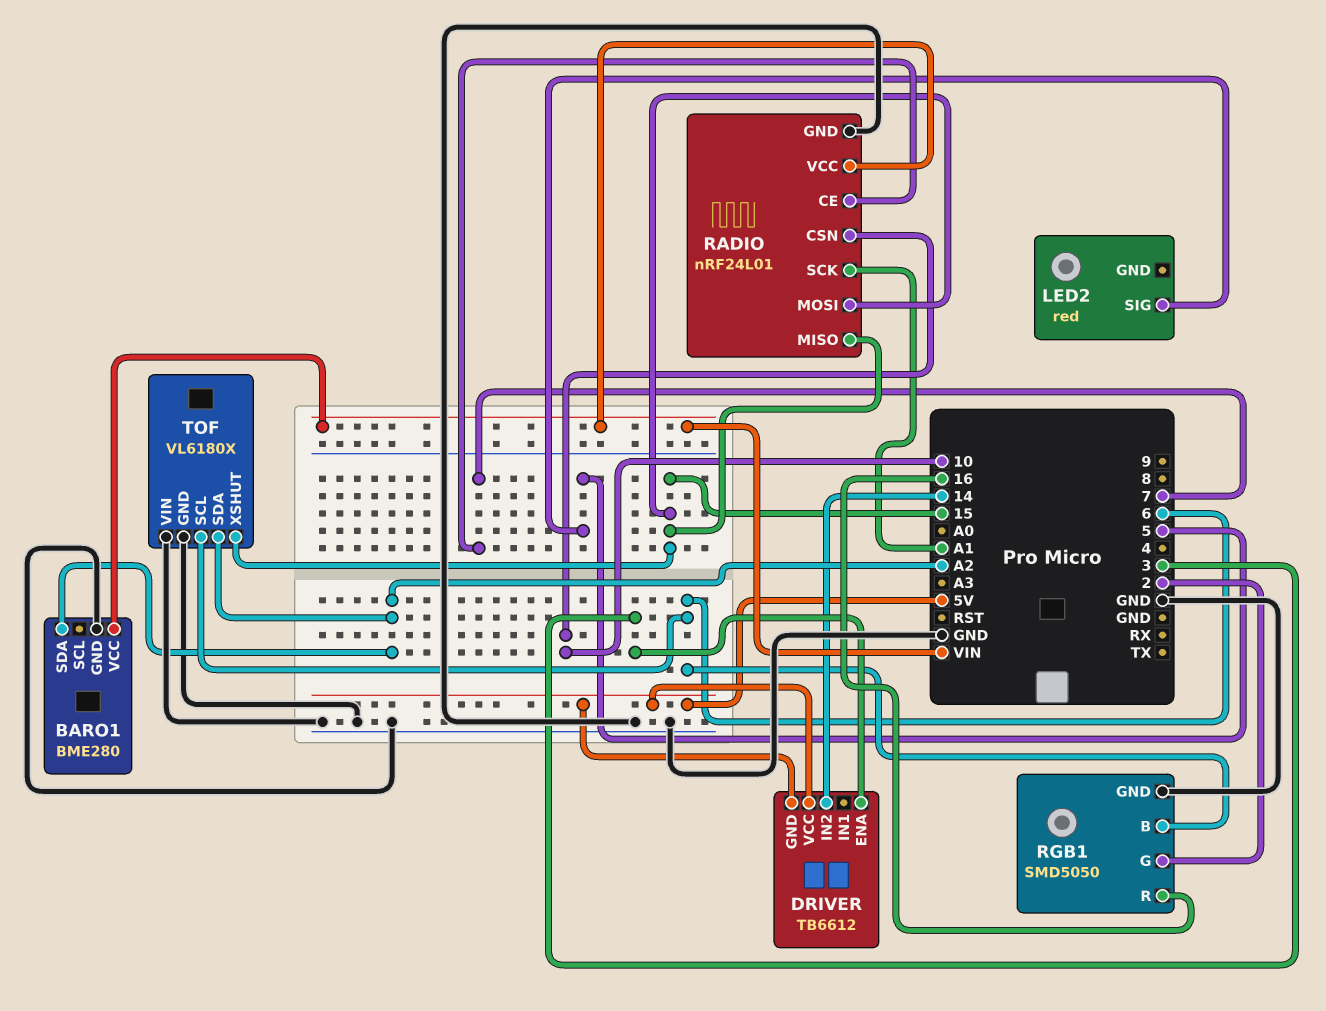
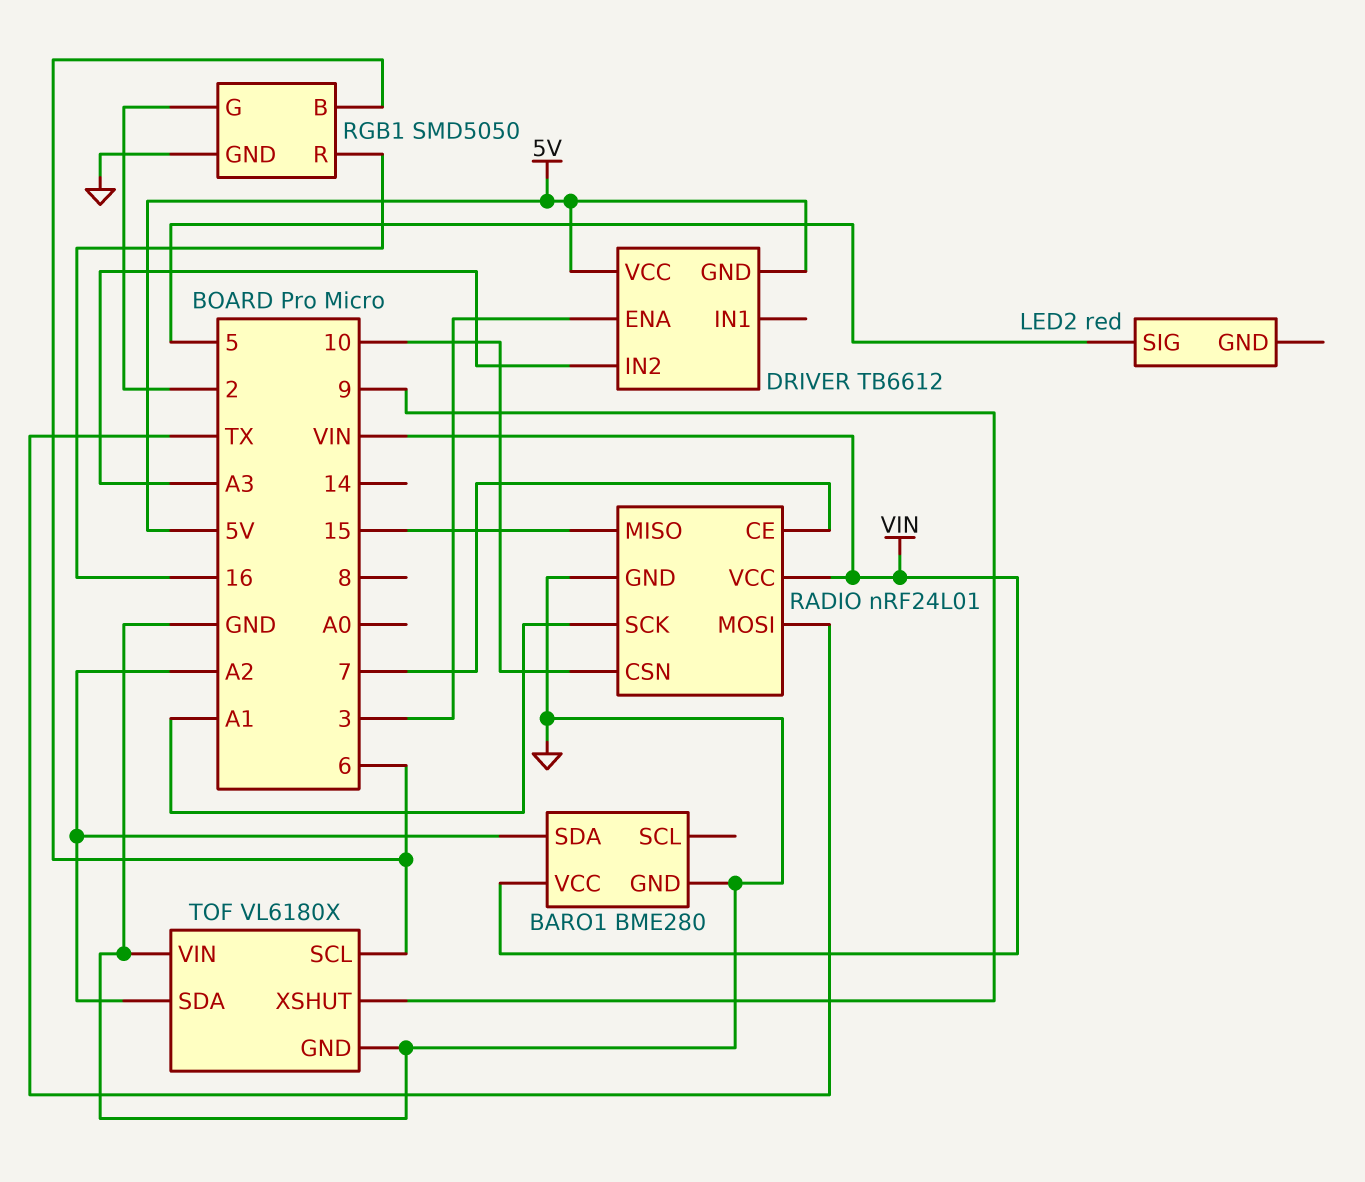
DRIVER pin IN2: 14 -> A3
RADIO pin MOSI: 15 -> TX
TOF pin XSHUT: 15 -> 9

